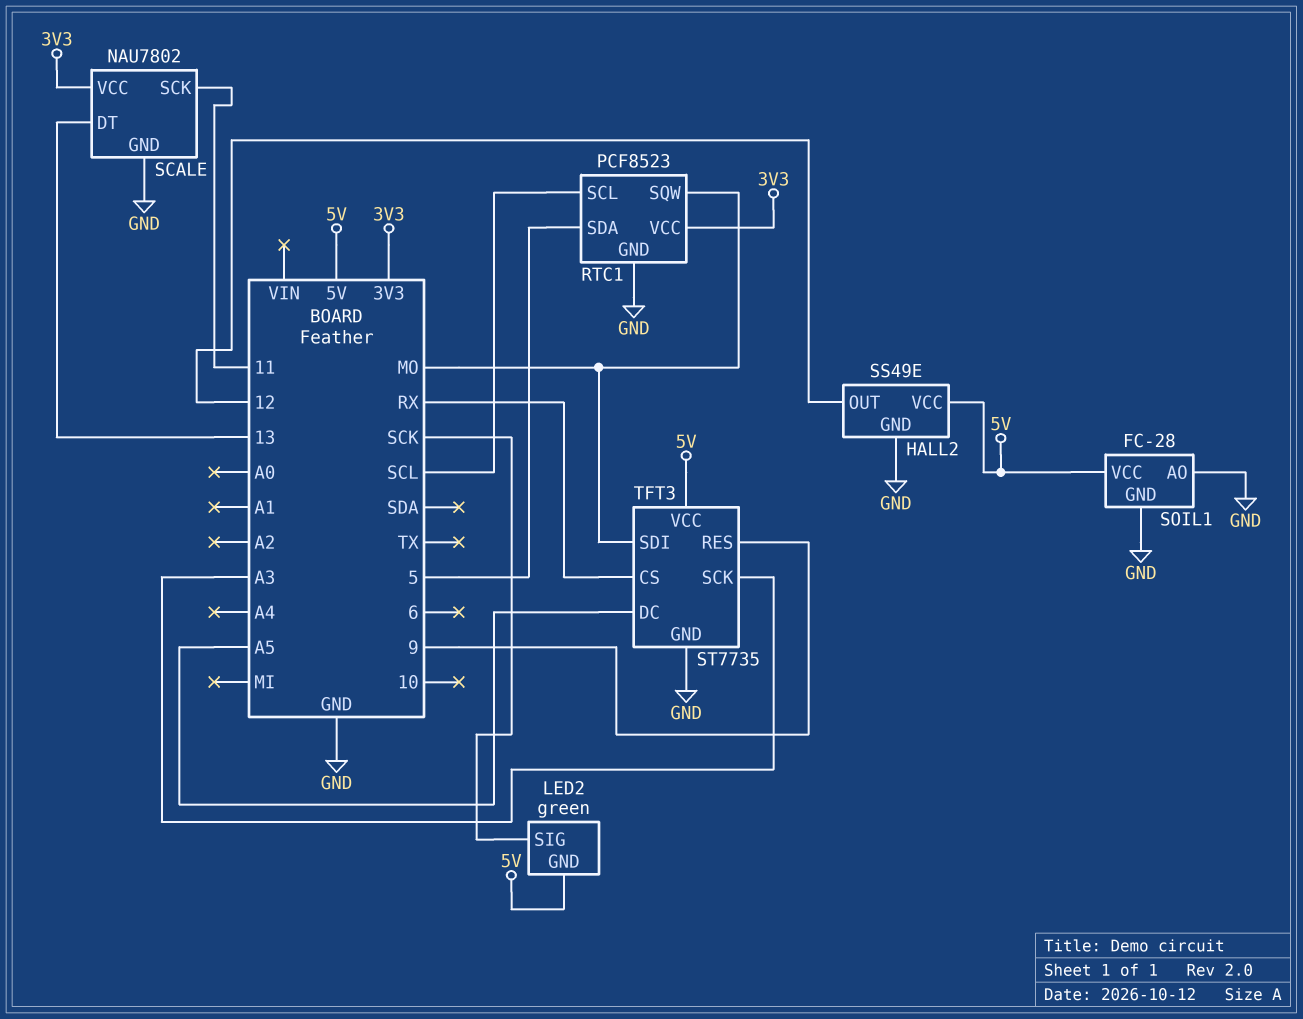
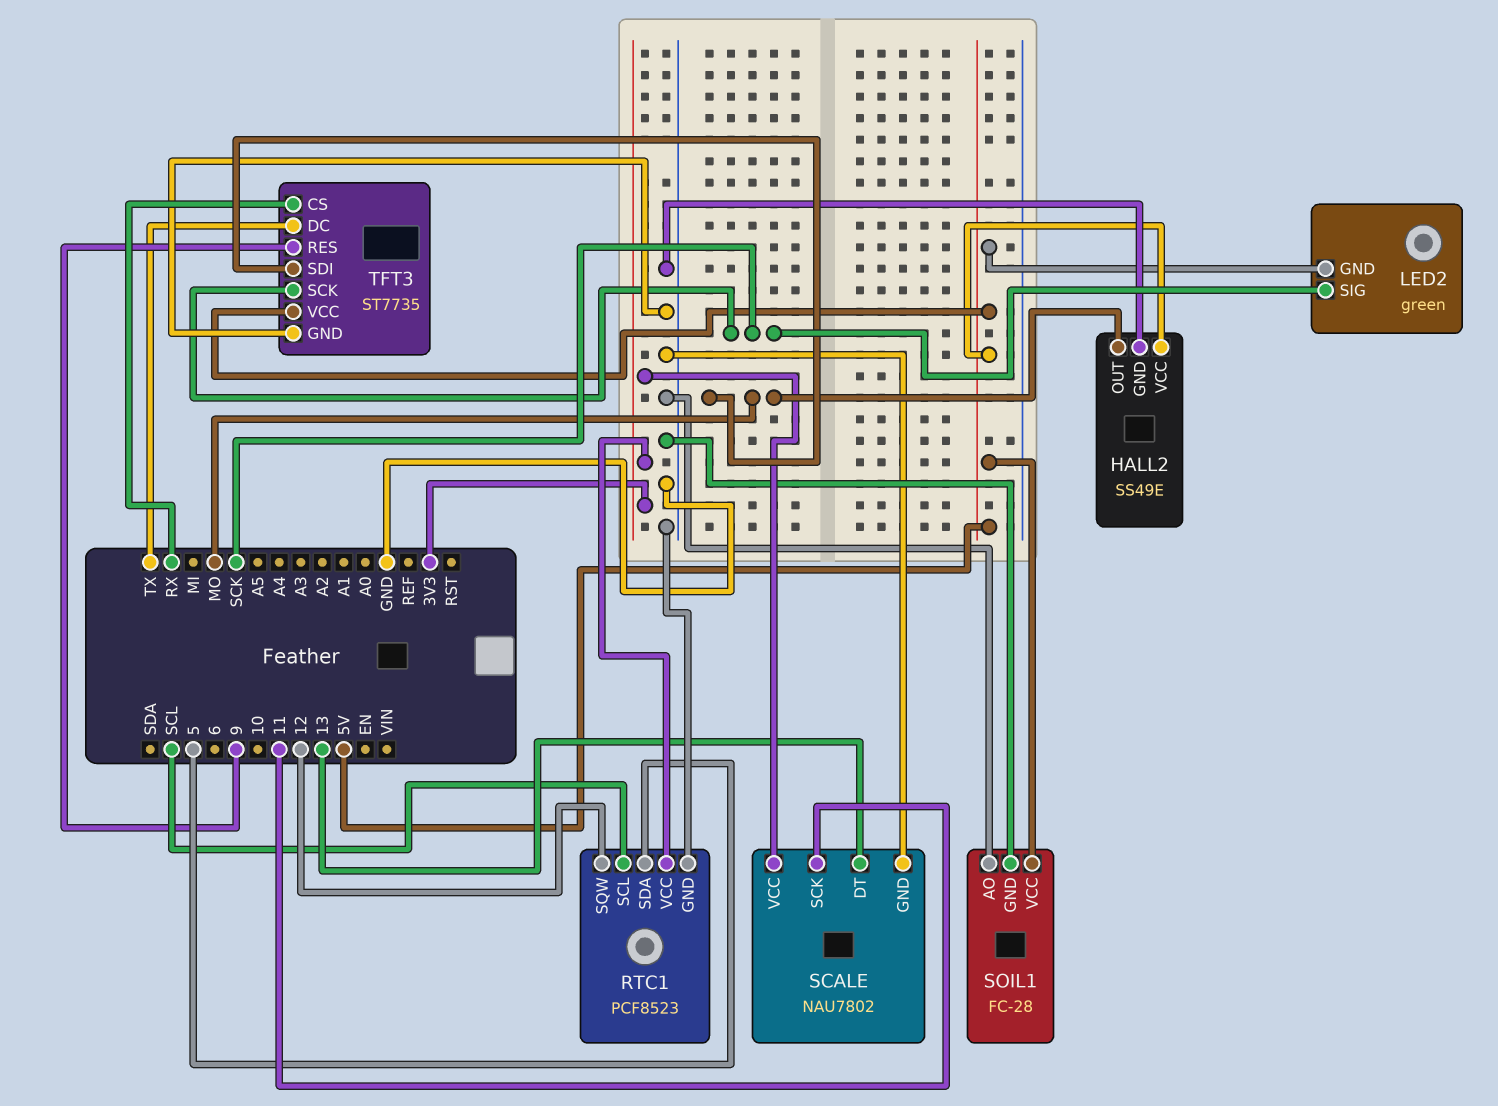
HALL2 pin OUT: 12 -> MO
RTC1 pin SQW: MO -> 12
TFT3 pin DC: A5 -> TX
TFT3 pin SCK: A3 -> SCK

